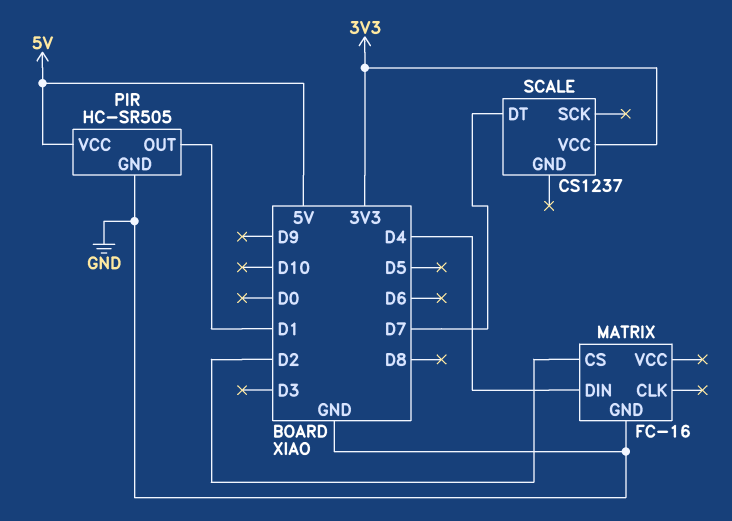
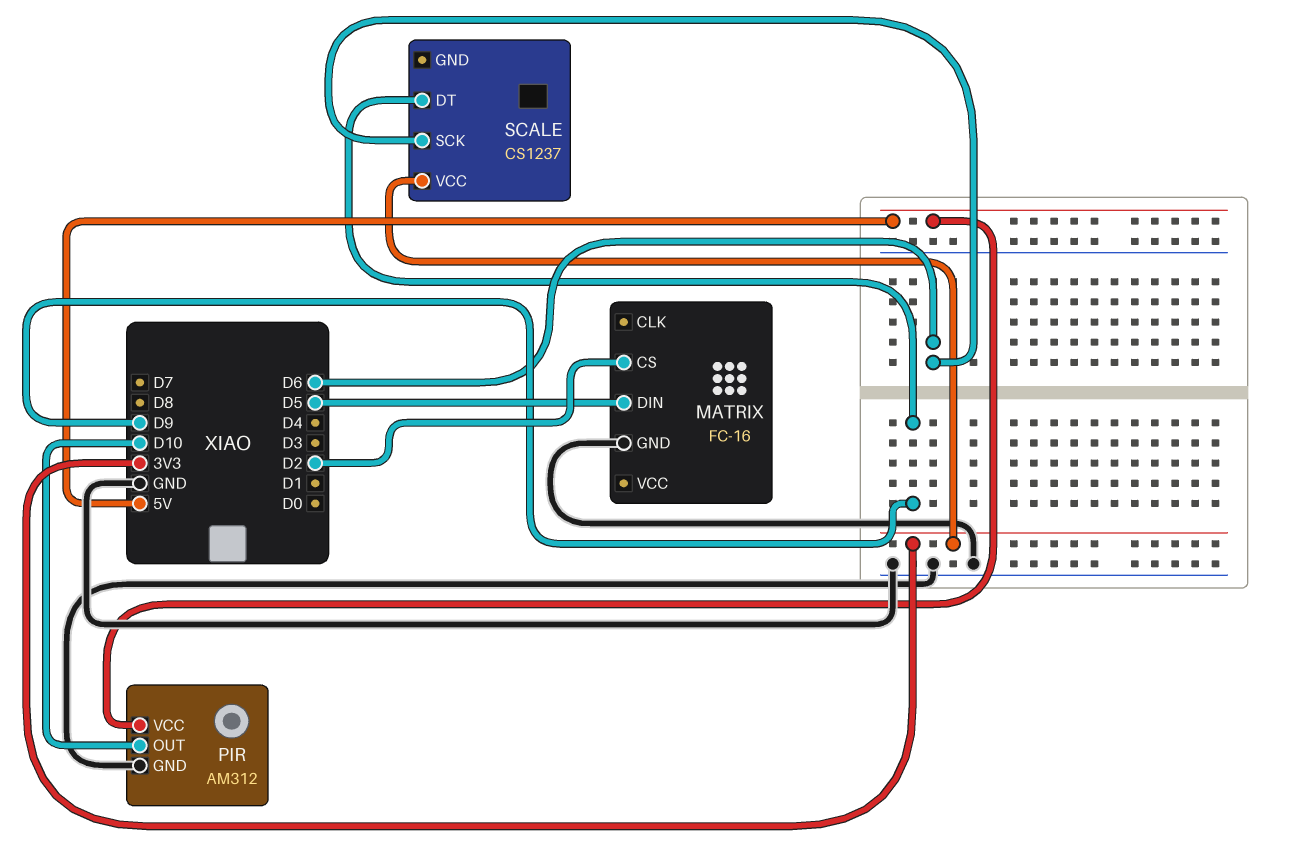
MATRIX pin DIN: D4 -> D5
PIR: HC-SR505 -> AM312
PIR pin OUT: D1 -> D10
SCALE pin DT: D7 -> D9
SCALE pin SCK: none -> D6

